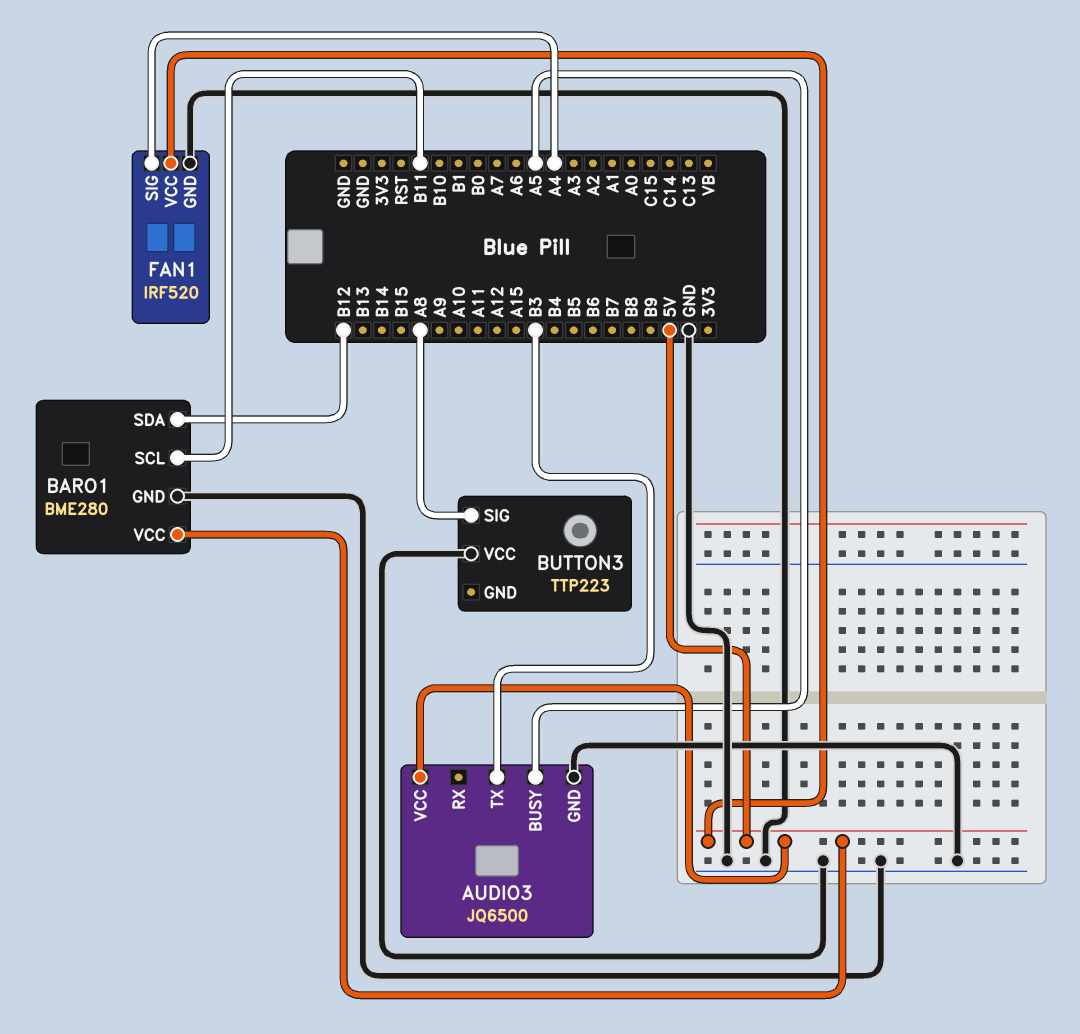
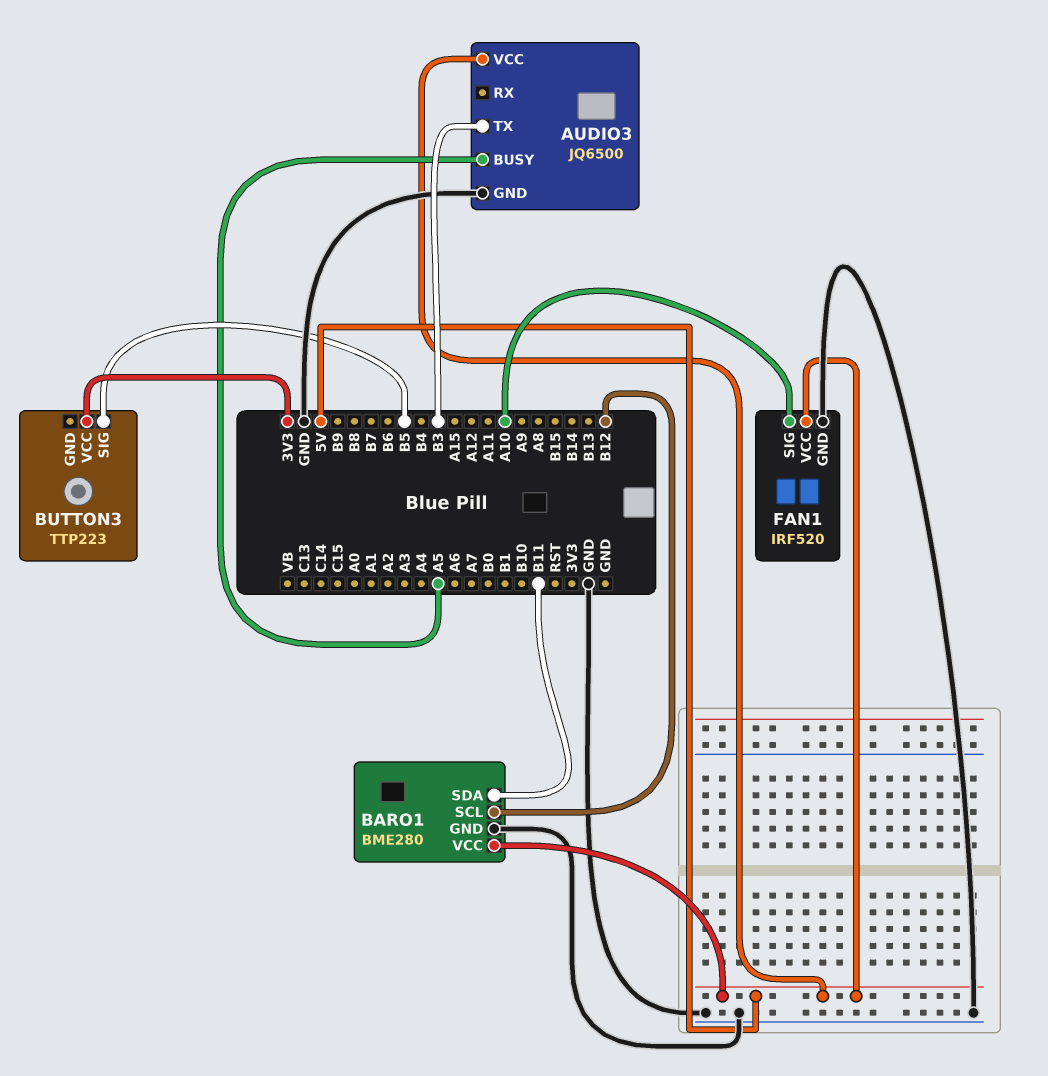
BARO1 pin SCL: B11 -> B12
BARO1 pin SDA: B12 -> B11
BUTTON3 pin SIG: A8 -> B5
BUTTON3 pin VCC: GND -> 3V3
FAN1 pin SIG: A4 -> A10

